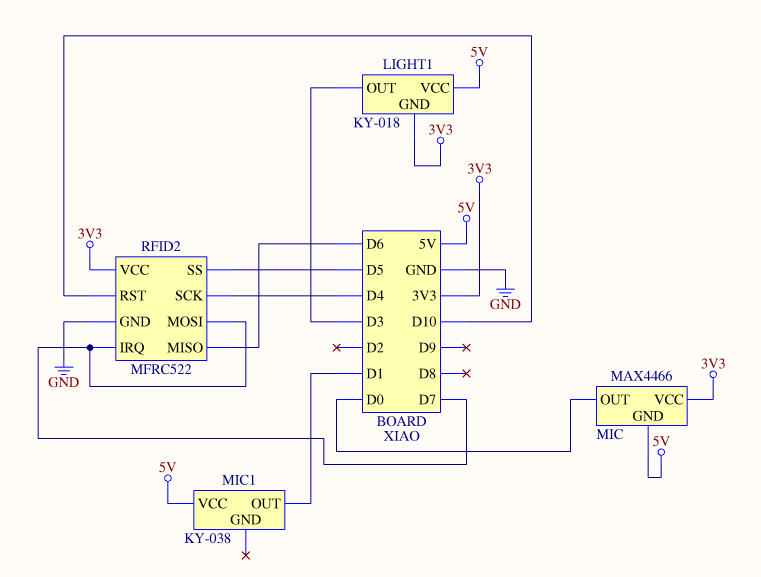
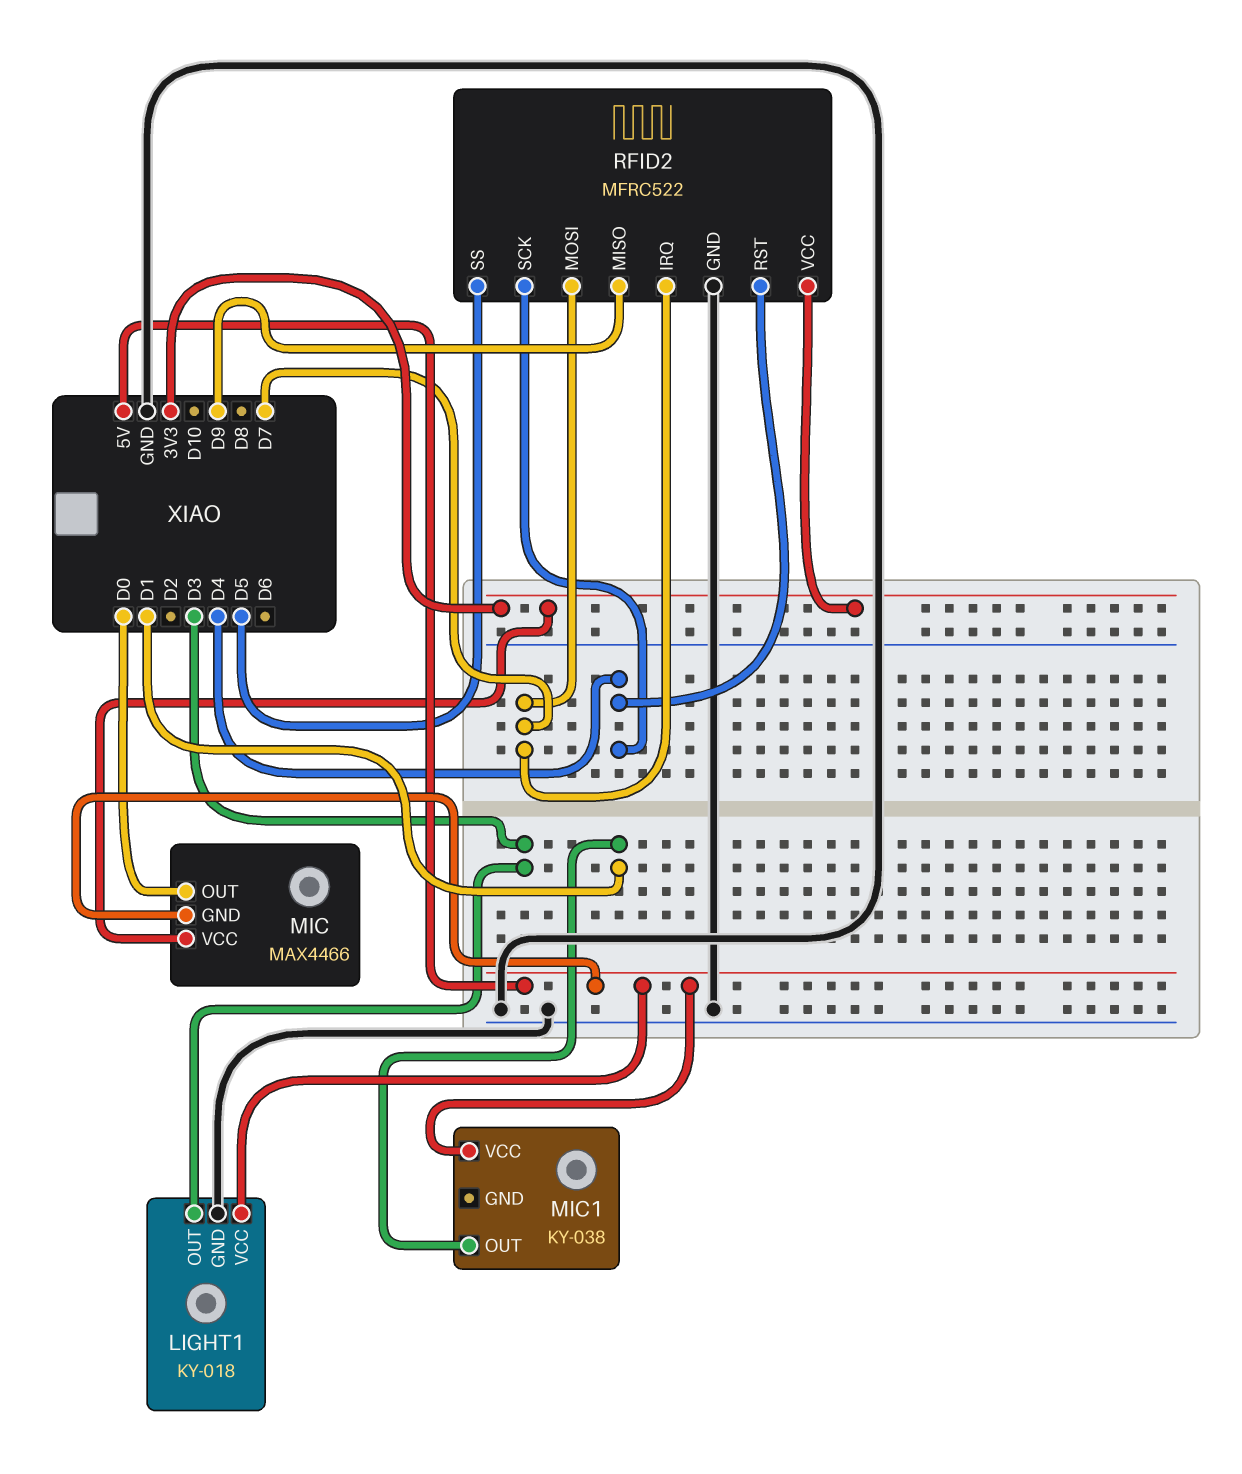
LIGHT1 pin GND: 3V3 -> GND
RFID2 pin MISO: D6 -> D9
RFID2 pin RST: D10 -> D4

